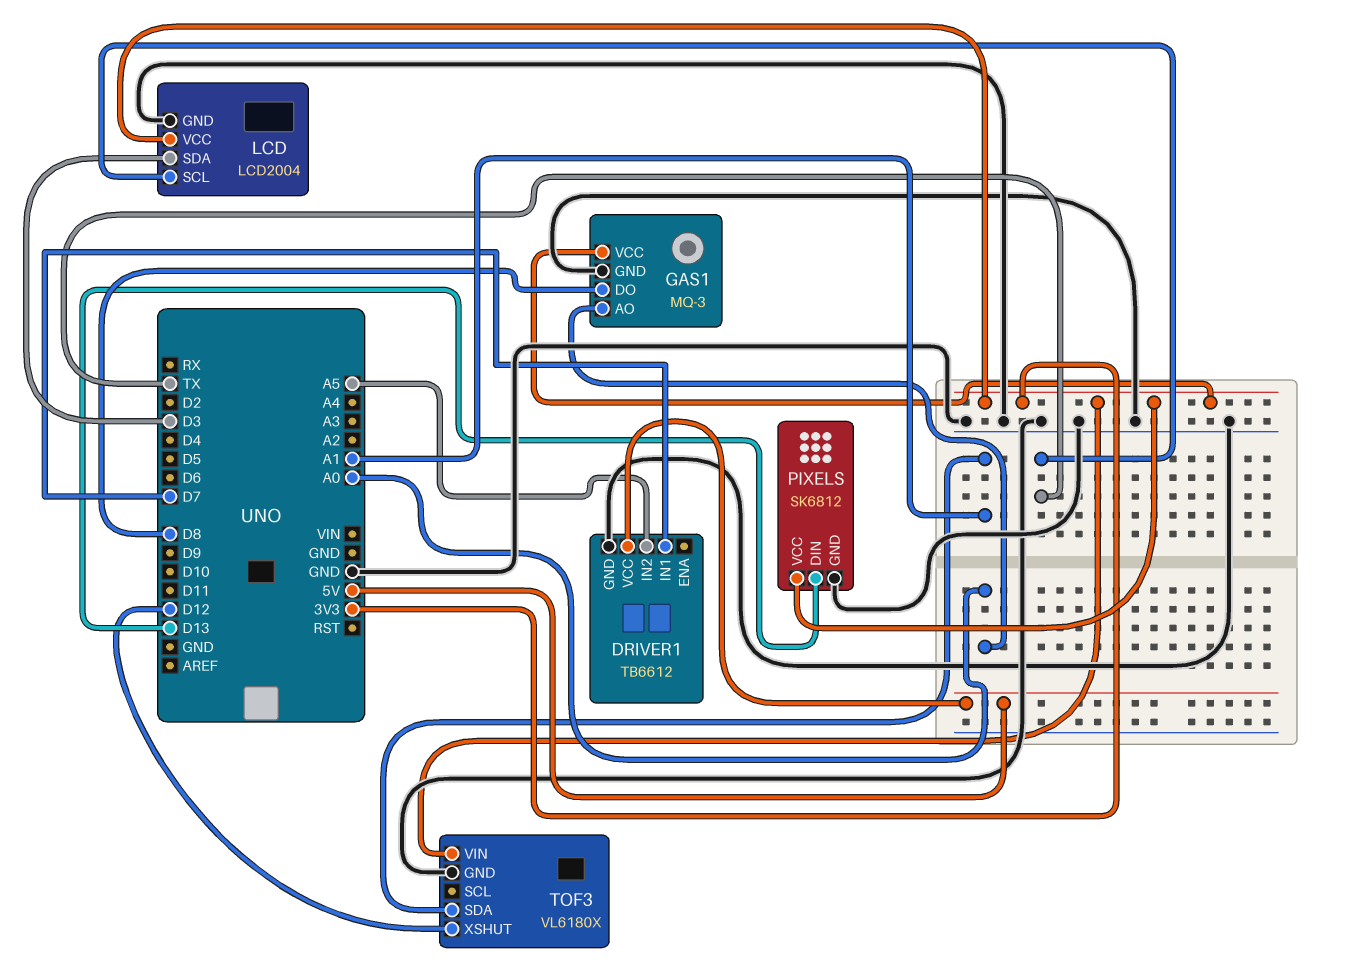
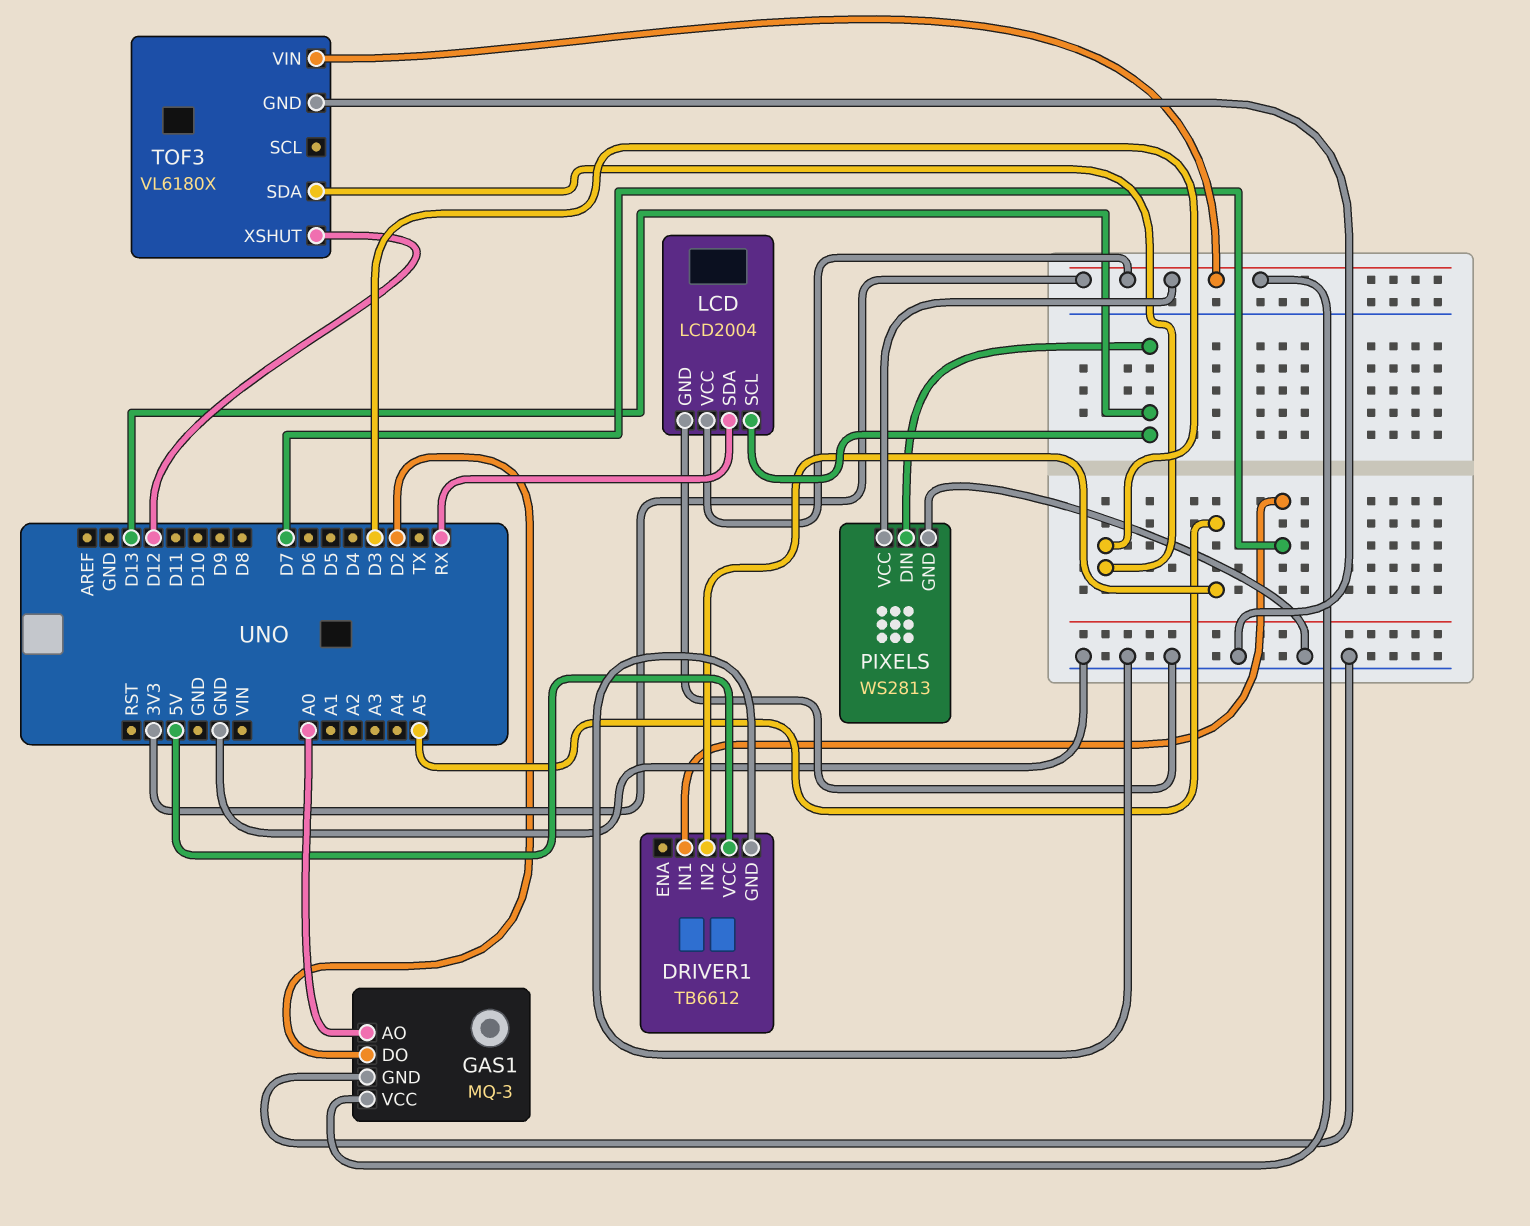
GAS1 pin DO: D8 -> D2
LCD pin SCL: TX -> D13
LCD pin SDA: D3 -> RX
PIXELS: SK6812 -> WS2813
TOF3 pin SDA: A1 -> D3

